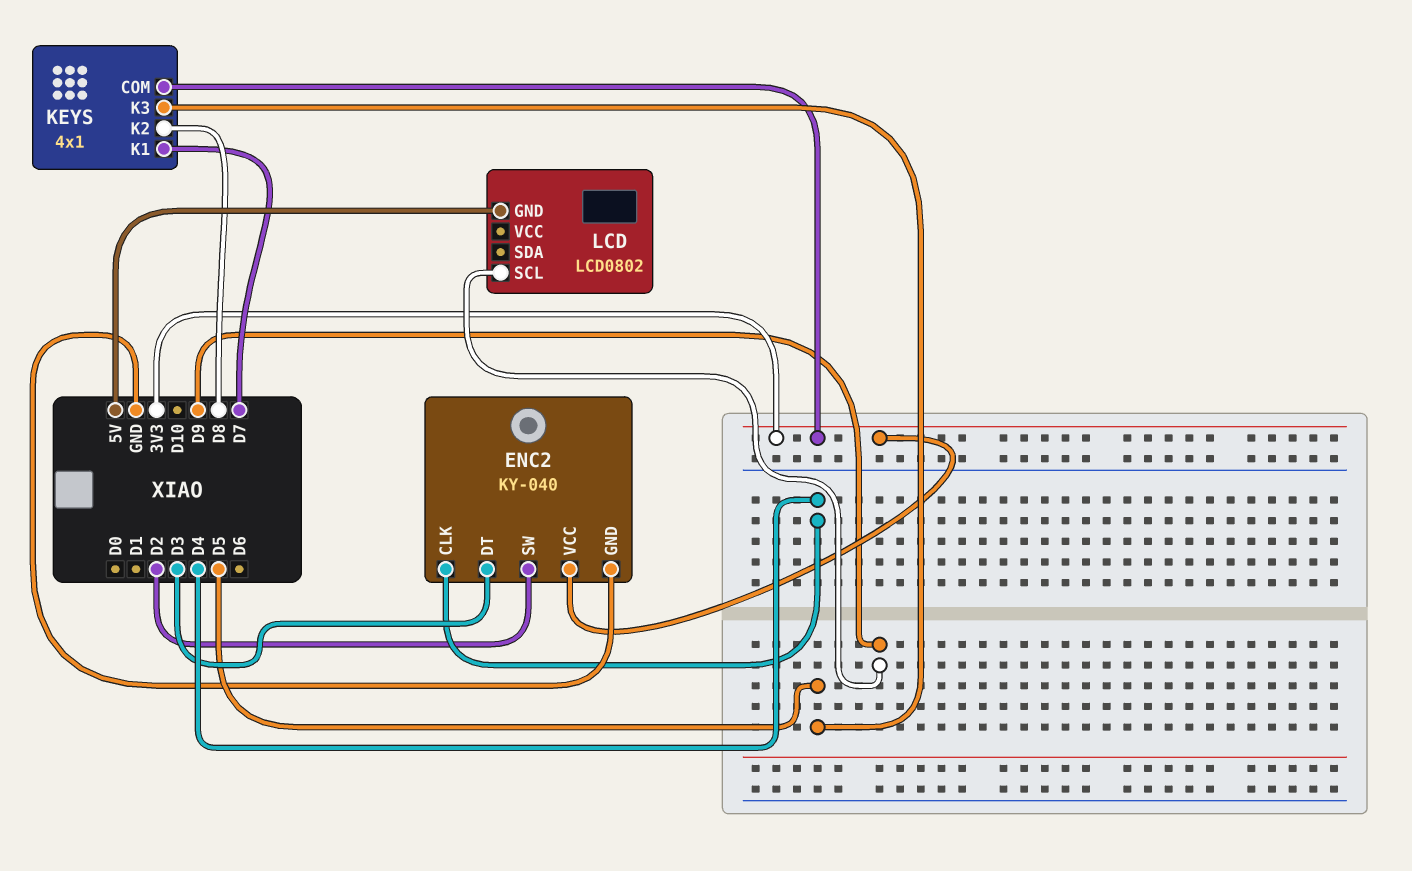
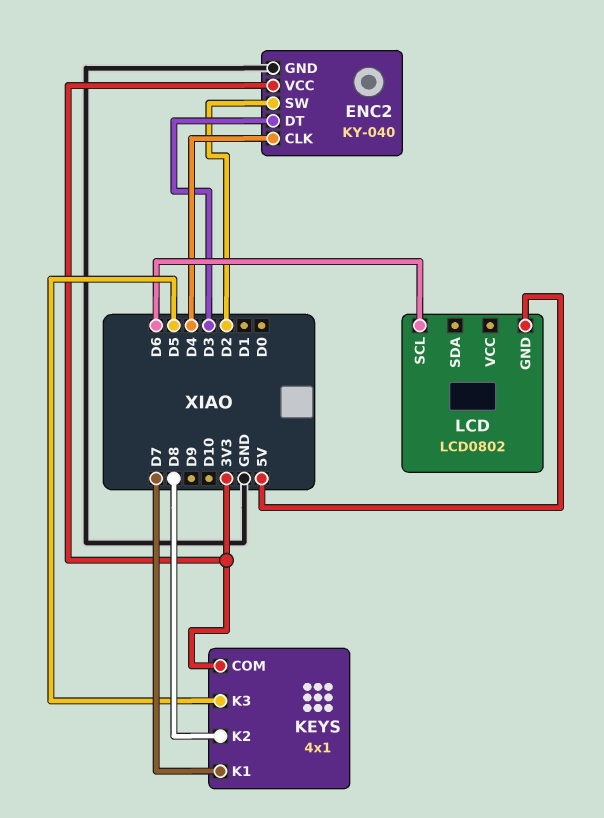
LCD pin SCL: D9 -> D6

